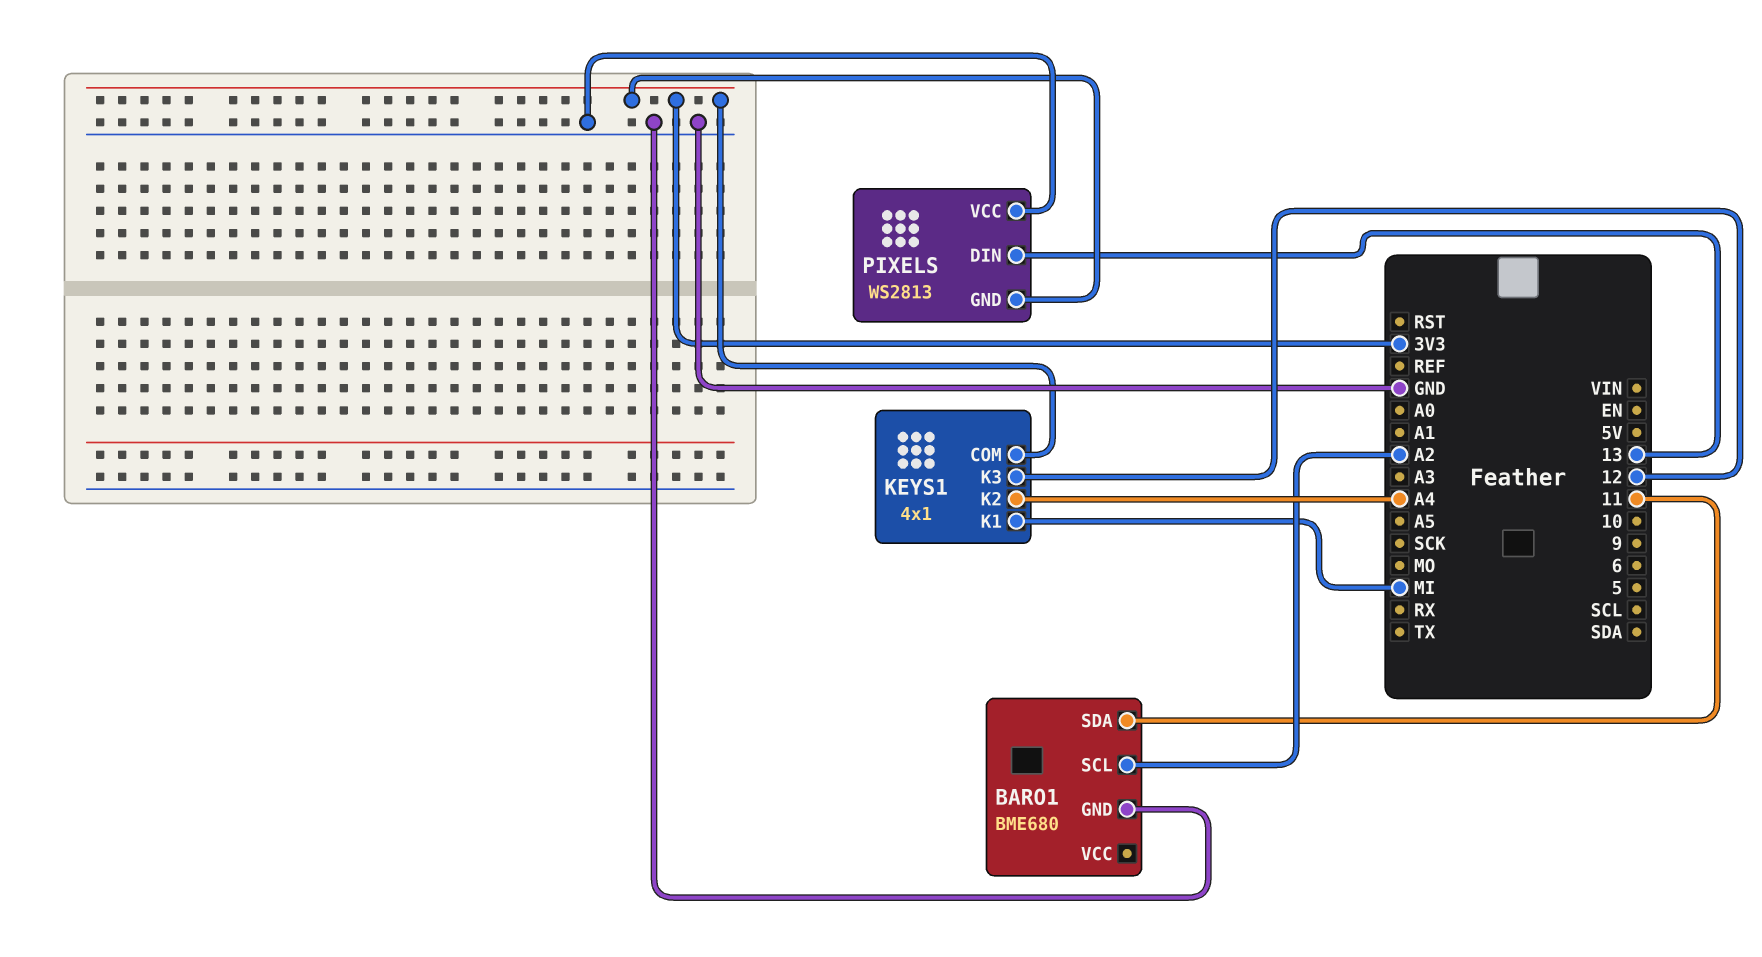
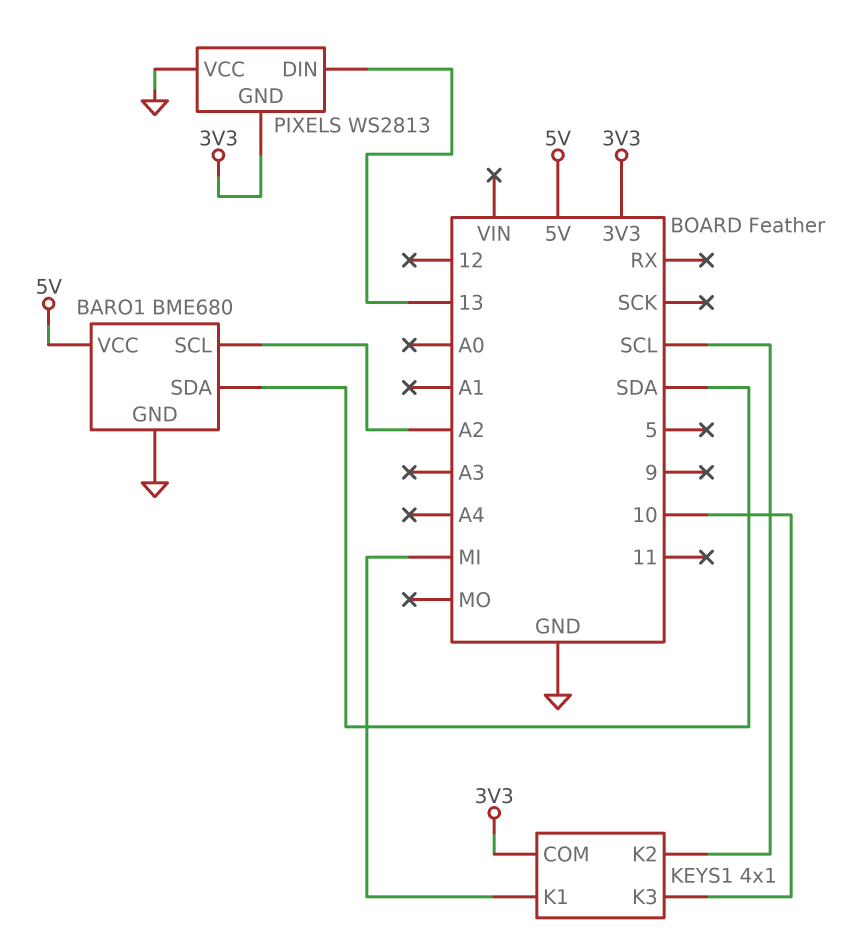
BARO1 pin SDA: 11 -> SDA
BARO1 pin VCC: none -> 5V
KEYS1 pin K2: A4 -> SCL
KEYS1 pin K3: 12 -> 10

